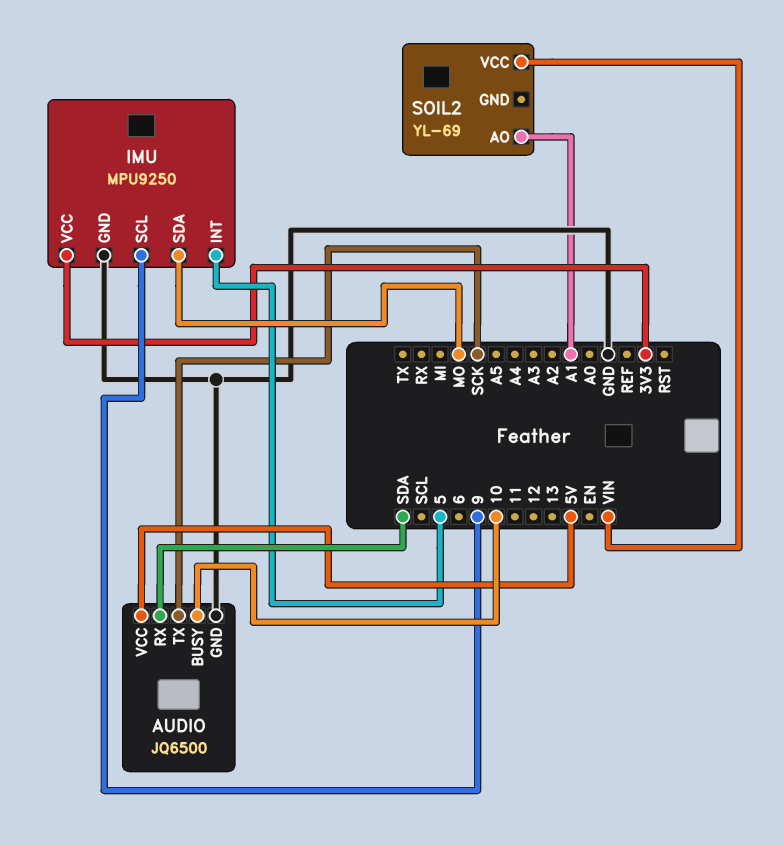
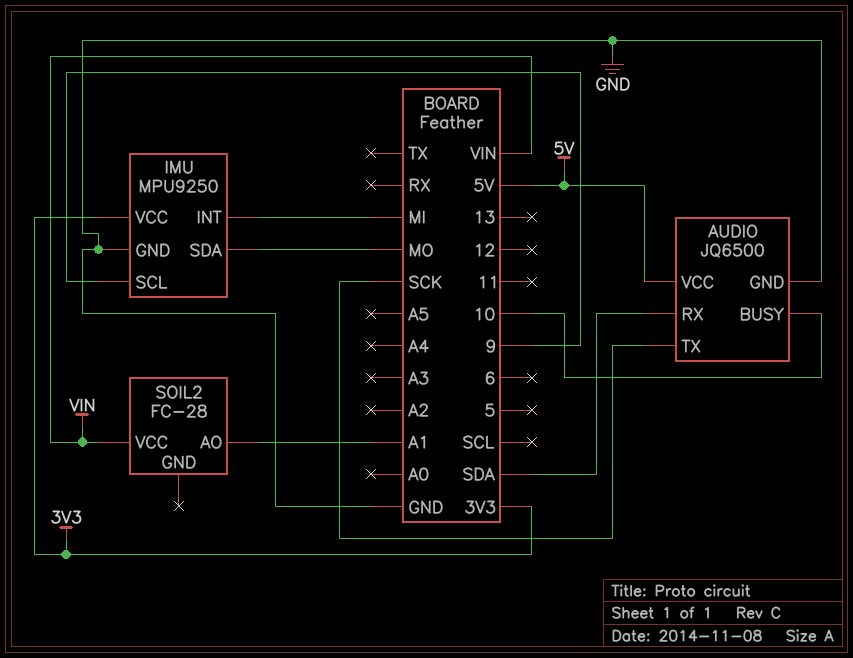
IMU pin INT: 5 -> MI
SOIL2: YL-69 -> FC-28

